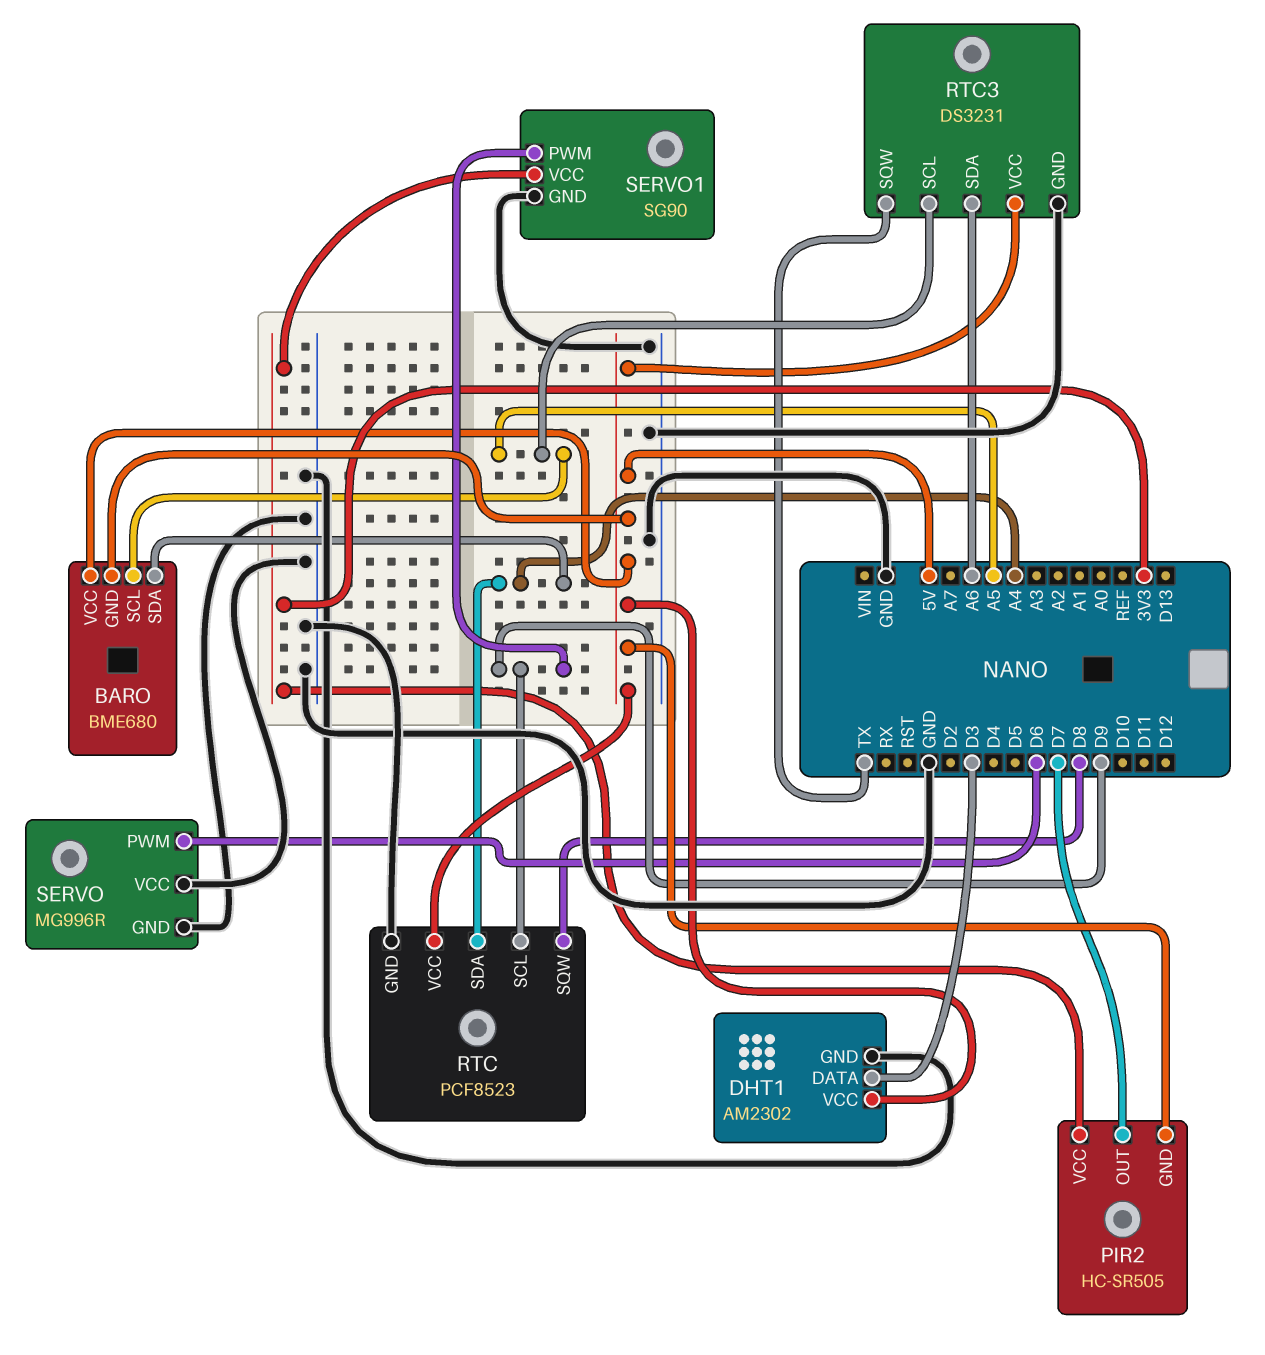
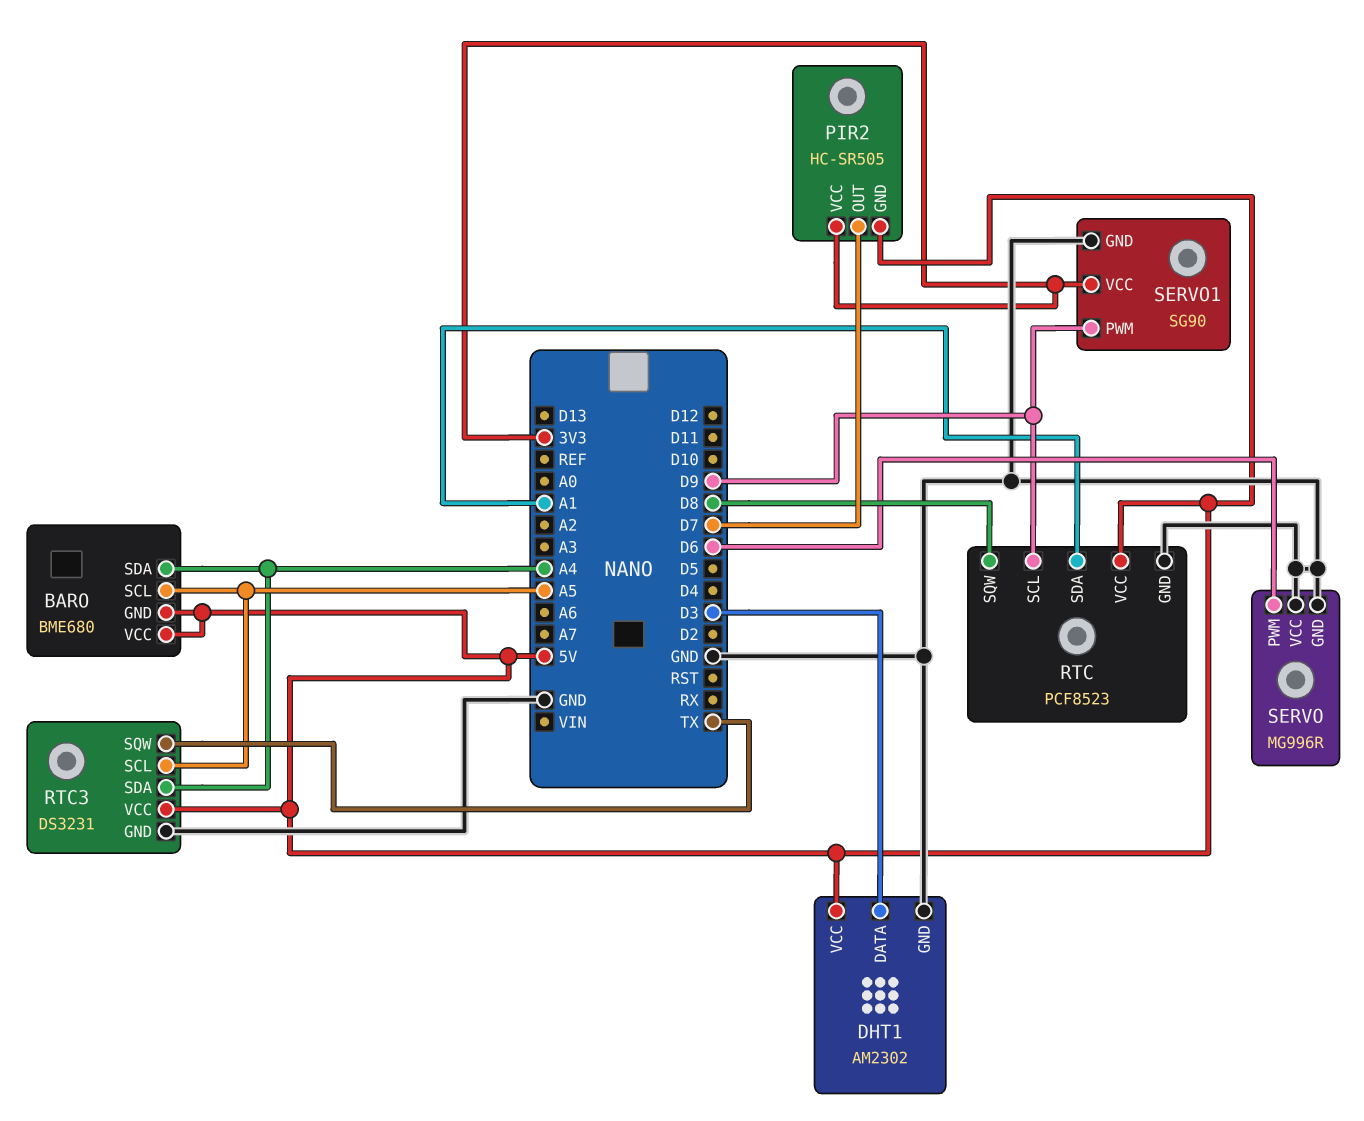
RTC pin SDA: A4 -> A1
RTC3 pin SDA: A6 -> A4

